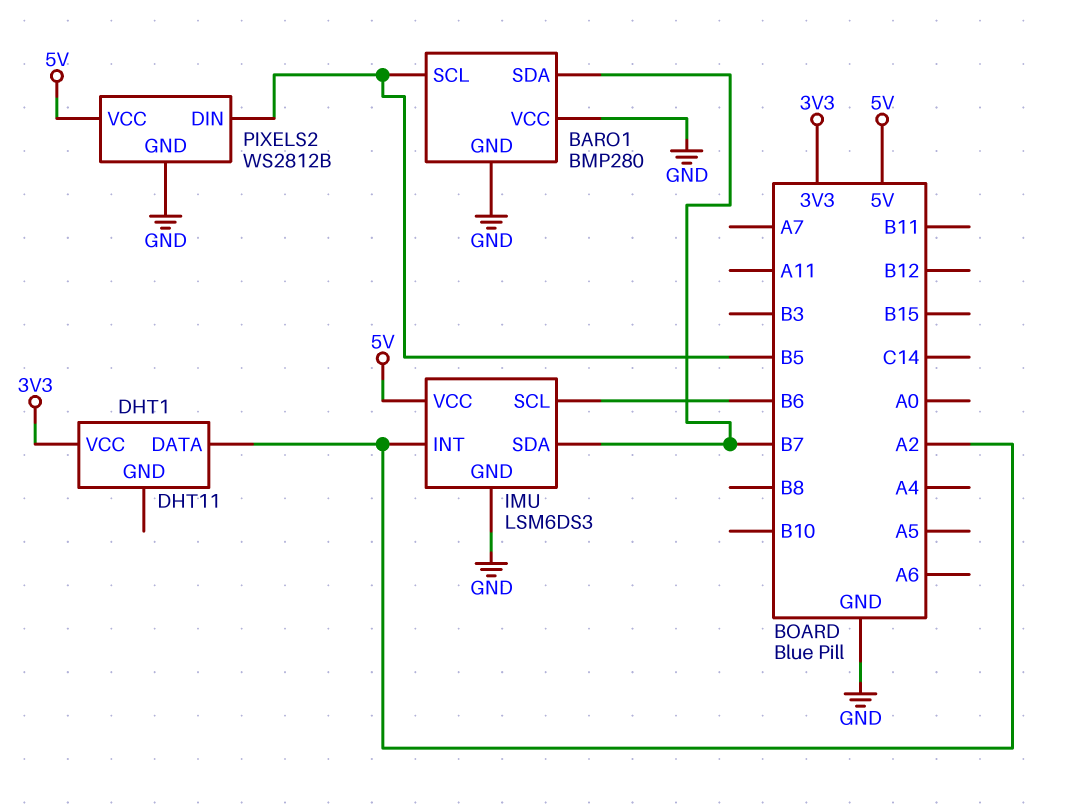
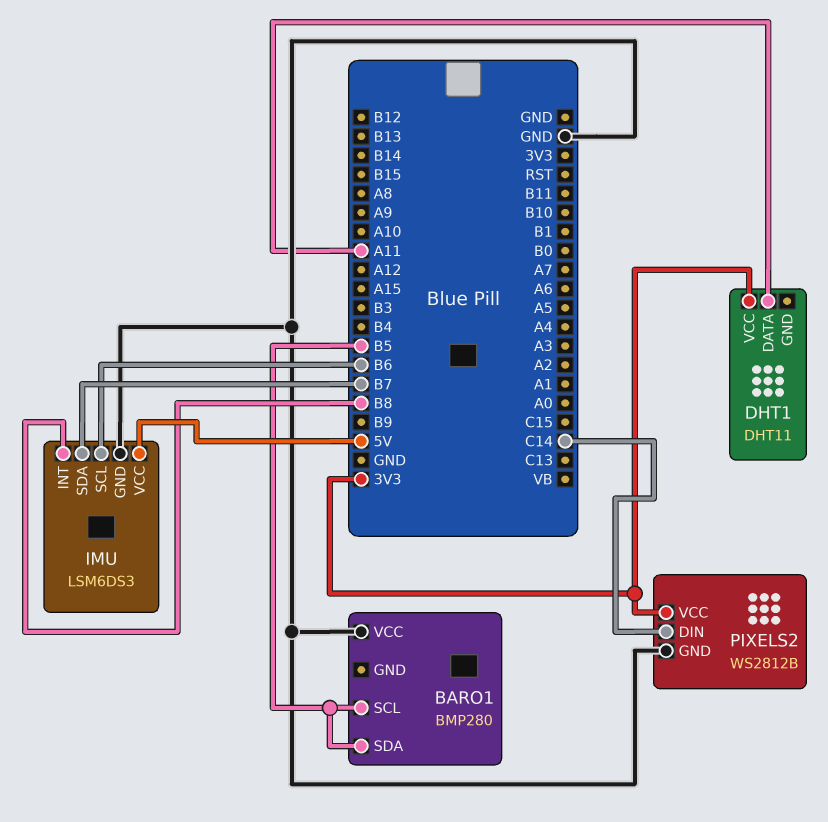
BARO1 pin GND: GND -> none
BARO1 pin SDA: B7 -> B5
DHT1 pin DATA: A2 -> A11
IMU pin INT: A2 -> B8
PIXELS2 pin DIN: B5 -> C14
PIXELS2 pin VCC: 5V -> 3V3

